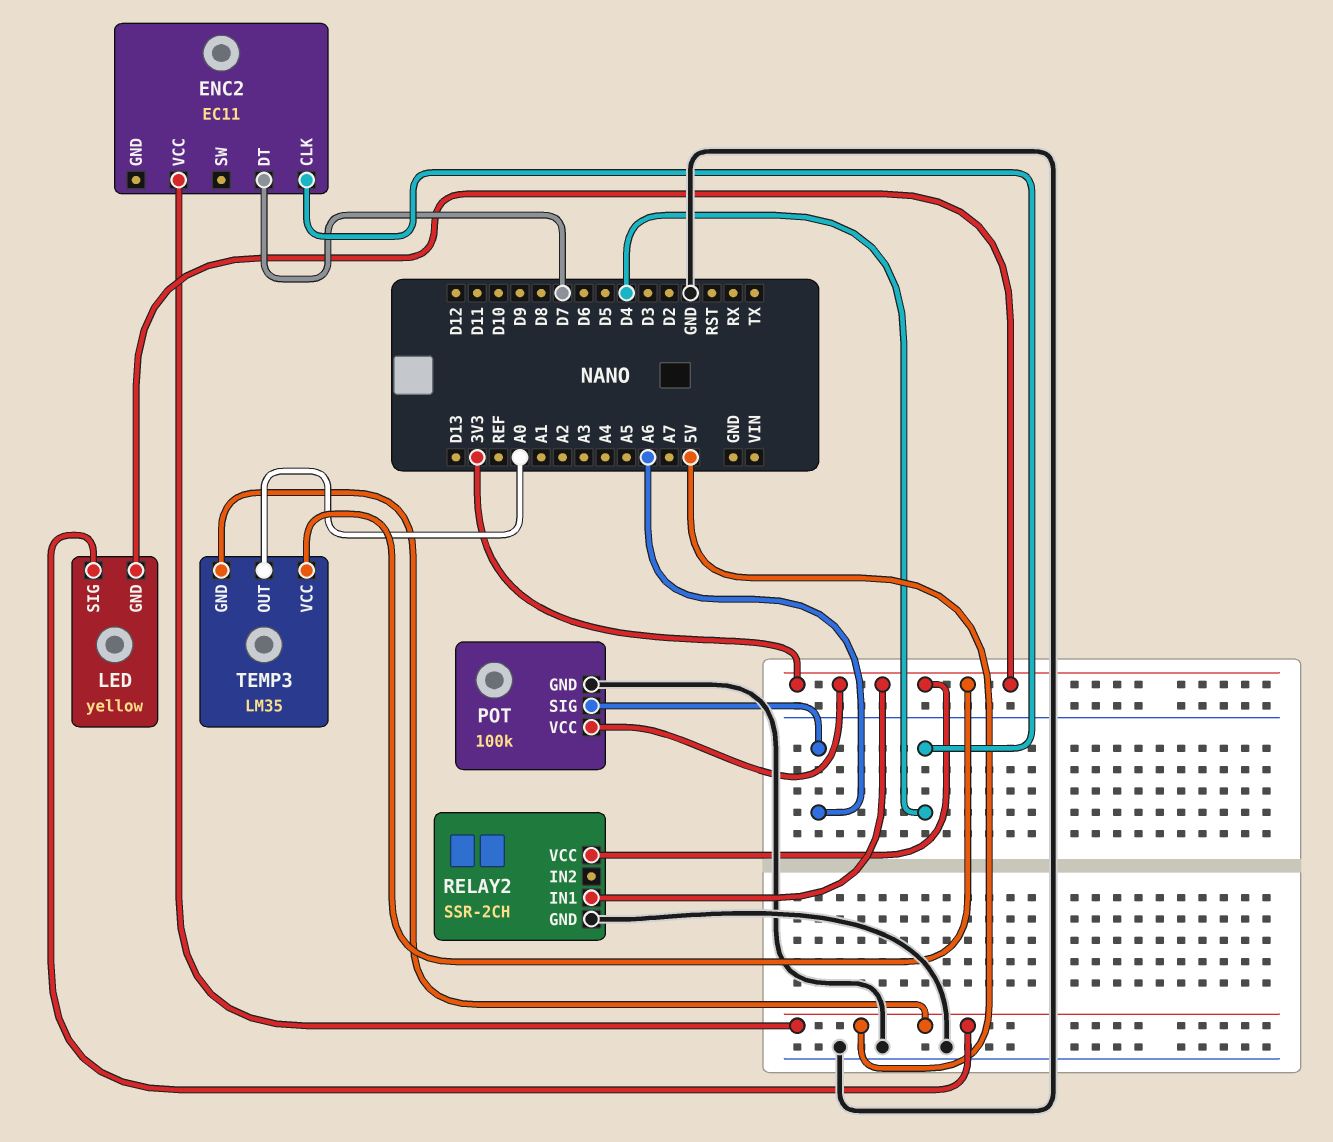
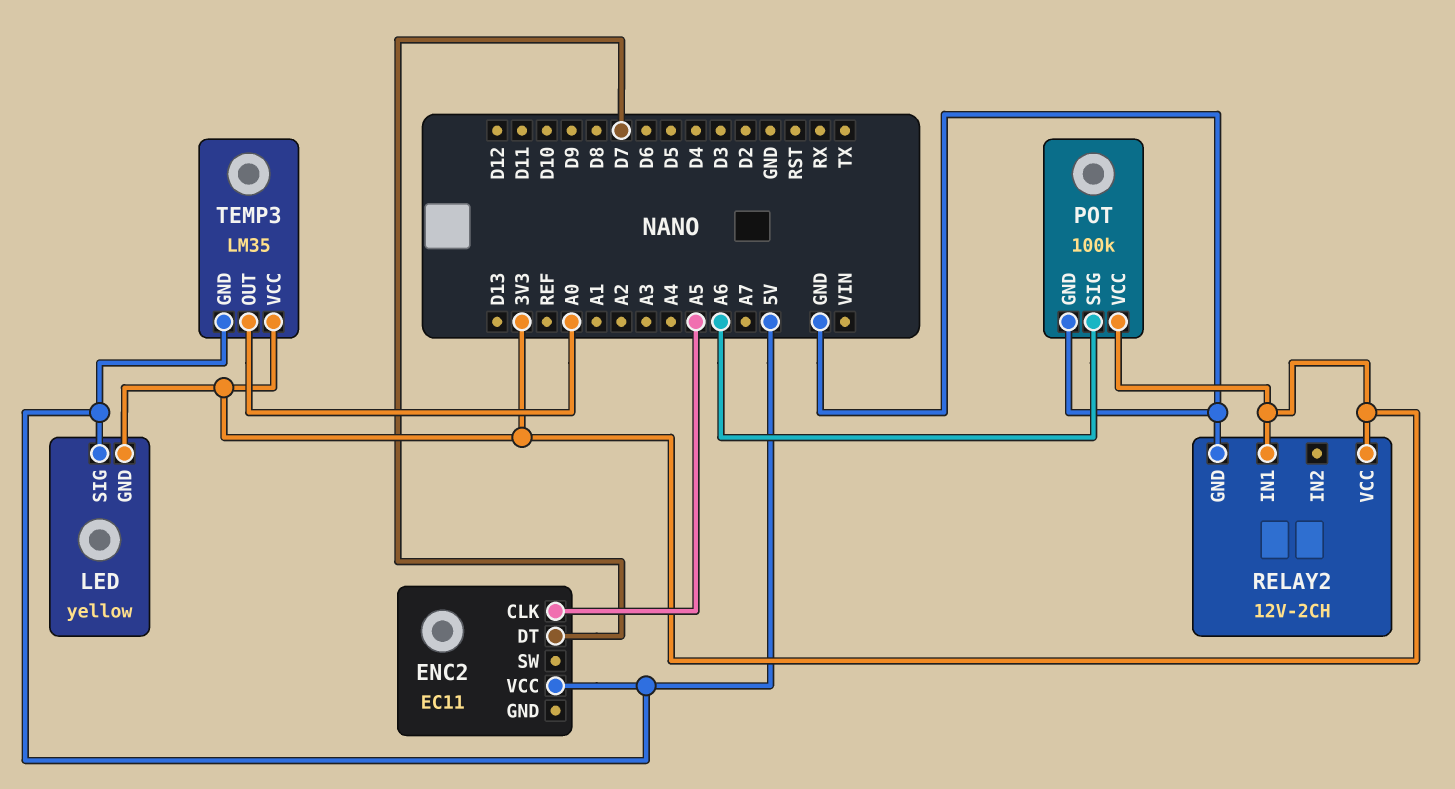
ENC2 pin CLK: D4 -> A5
RELAY2: SSR-2CH -> 12V-2CH

